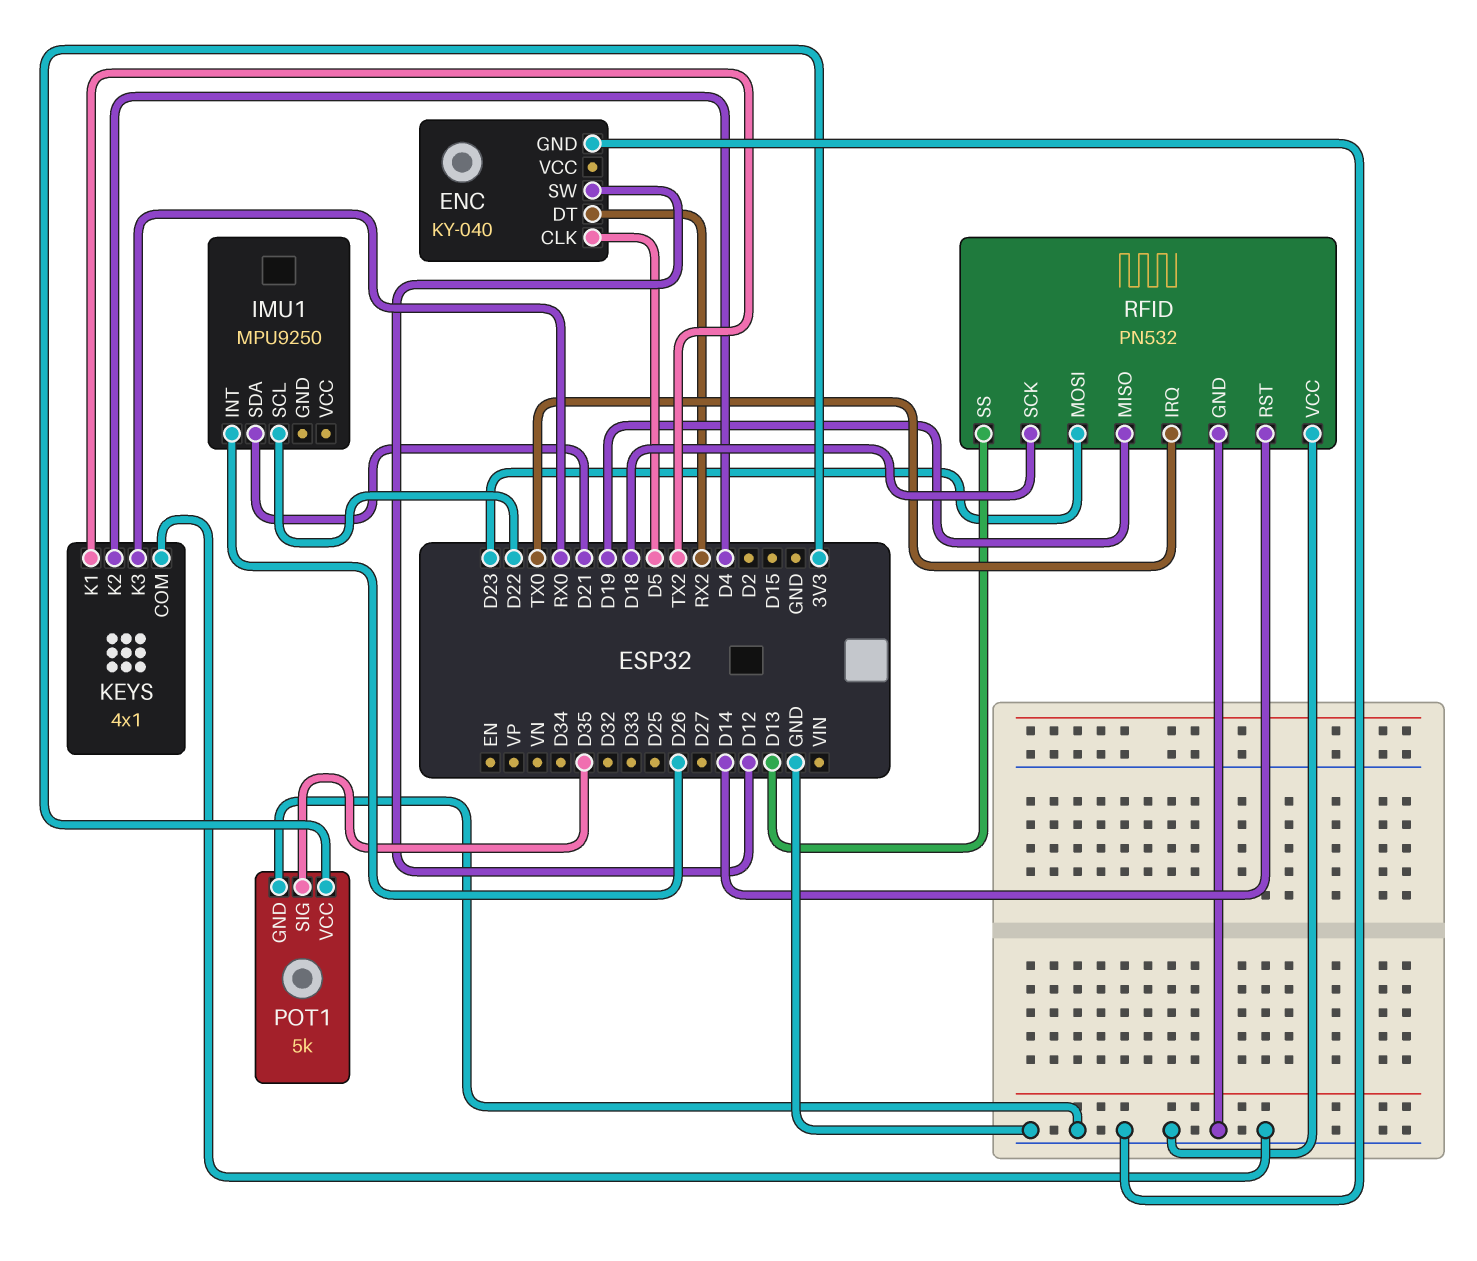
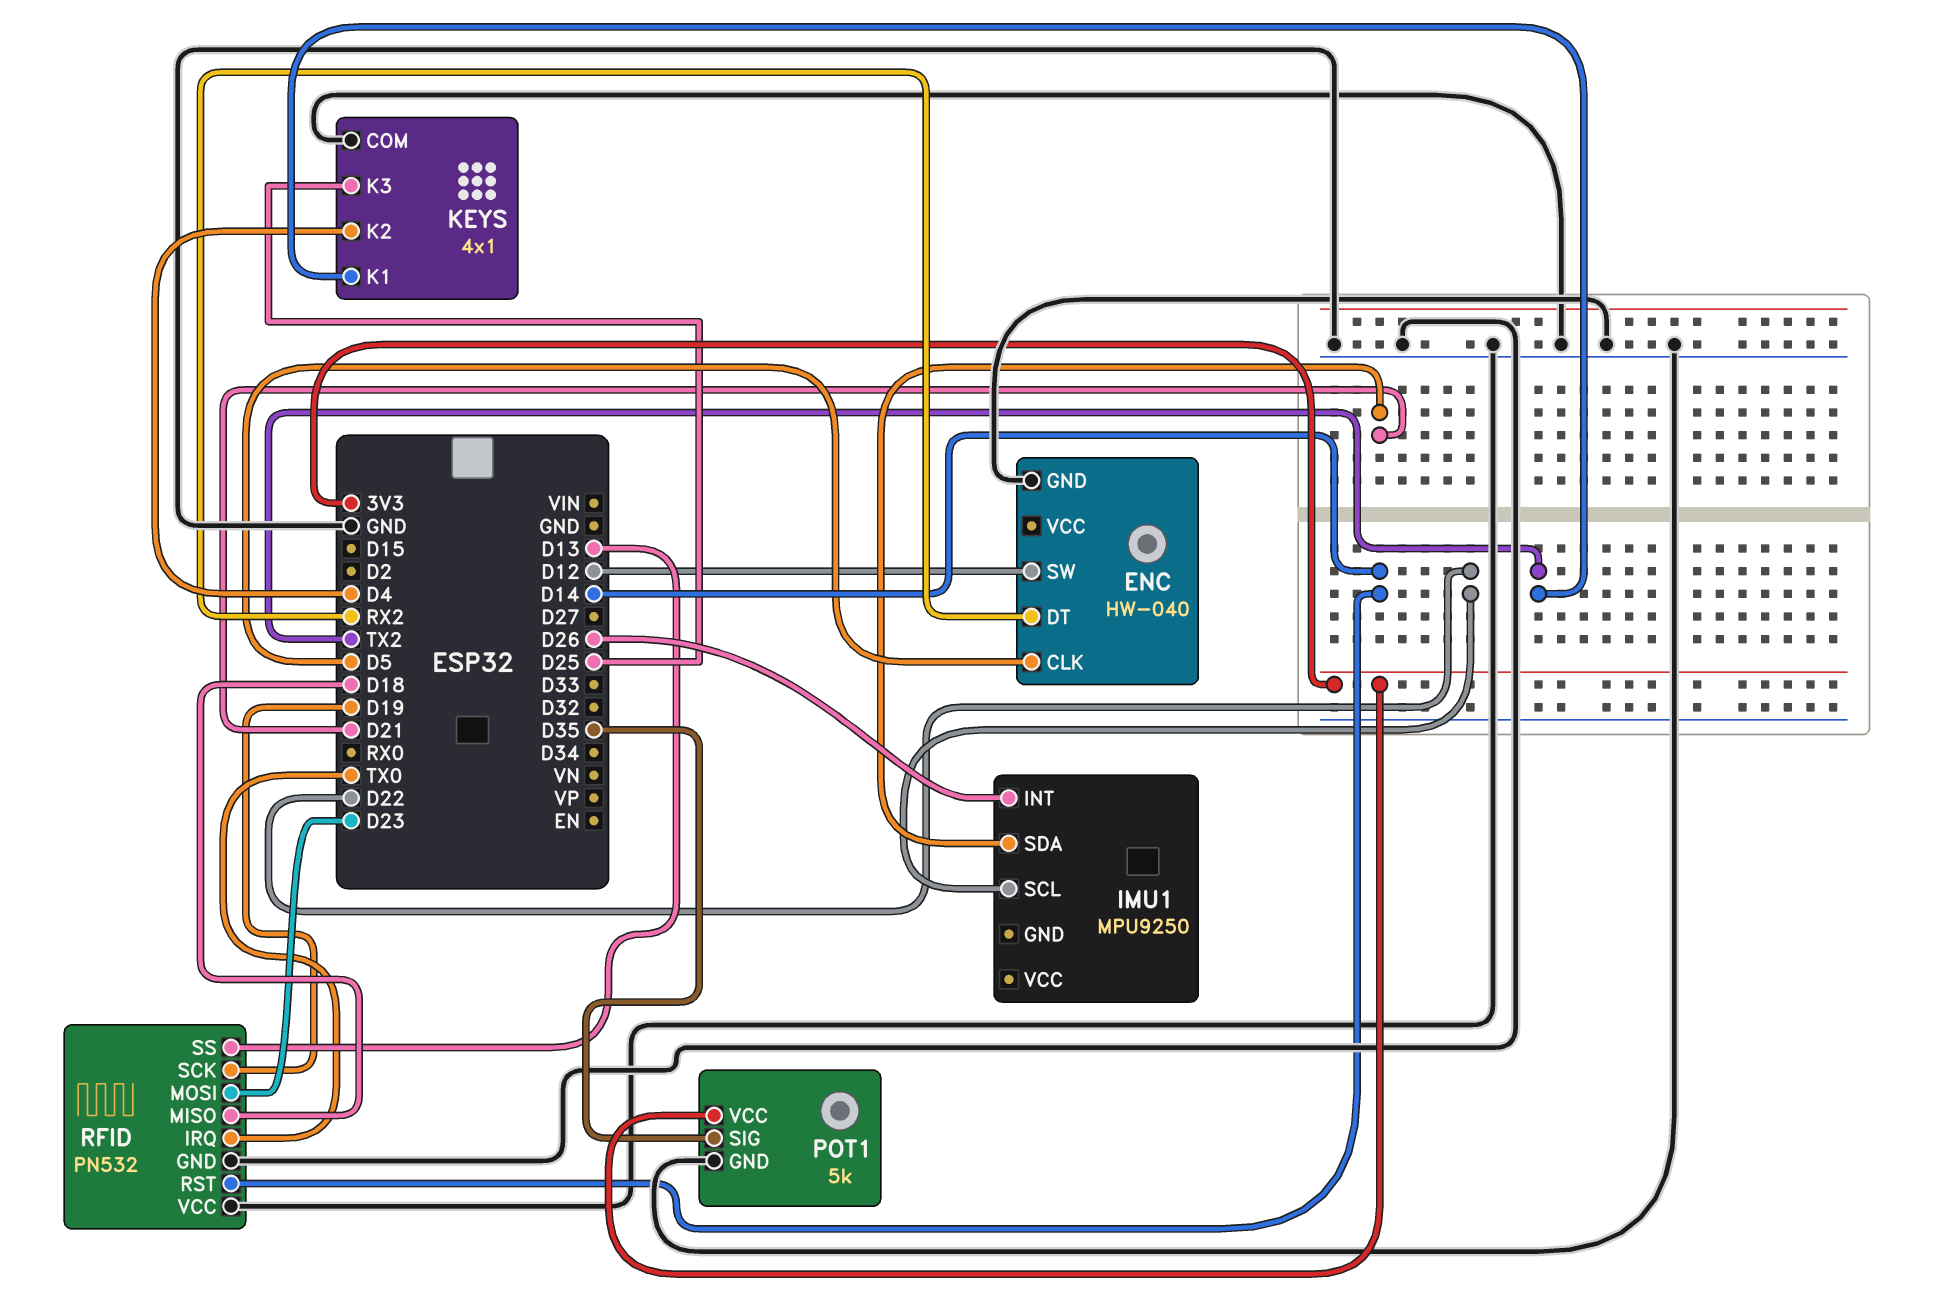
ENC: KY-040 -> HW-040
KEYS pin K3: RX0 -> D25
RFID pin MISO: D19 -> D18
RFID pin SCK: D18 -> D19

